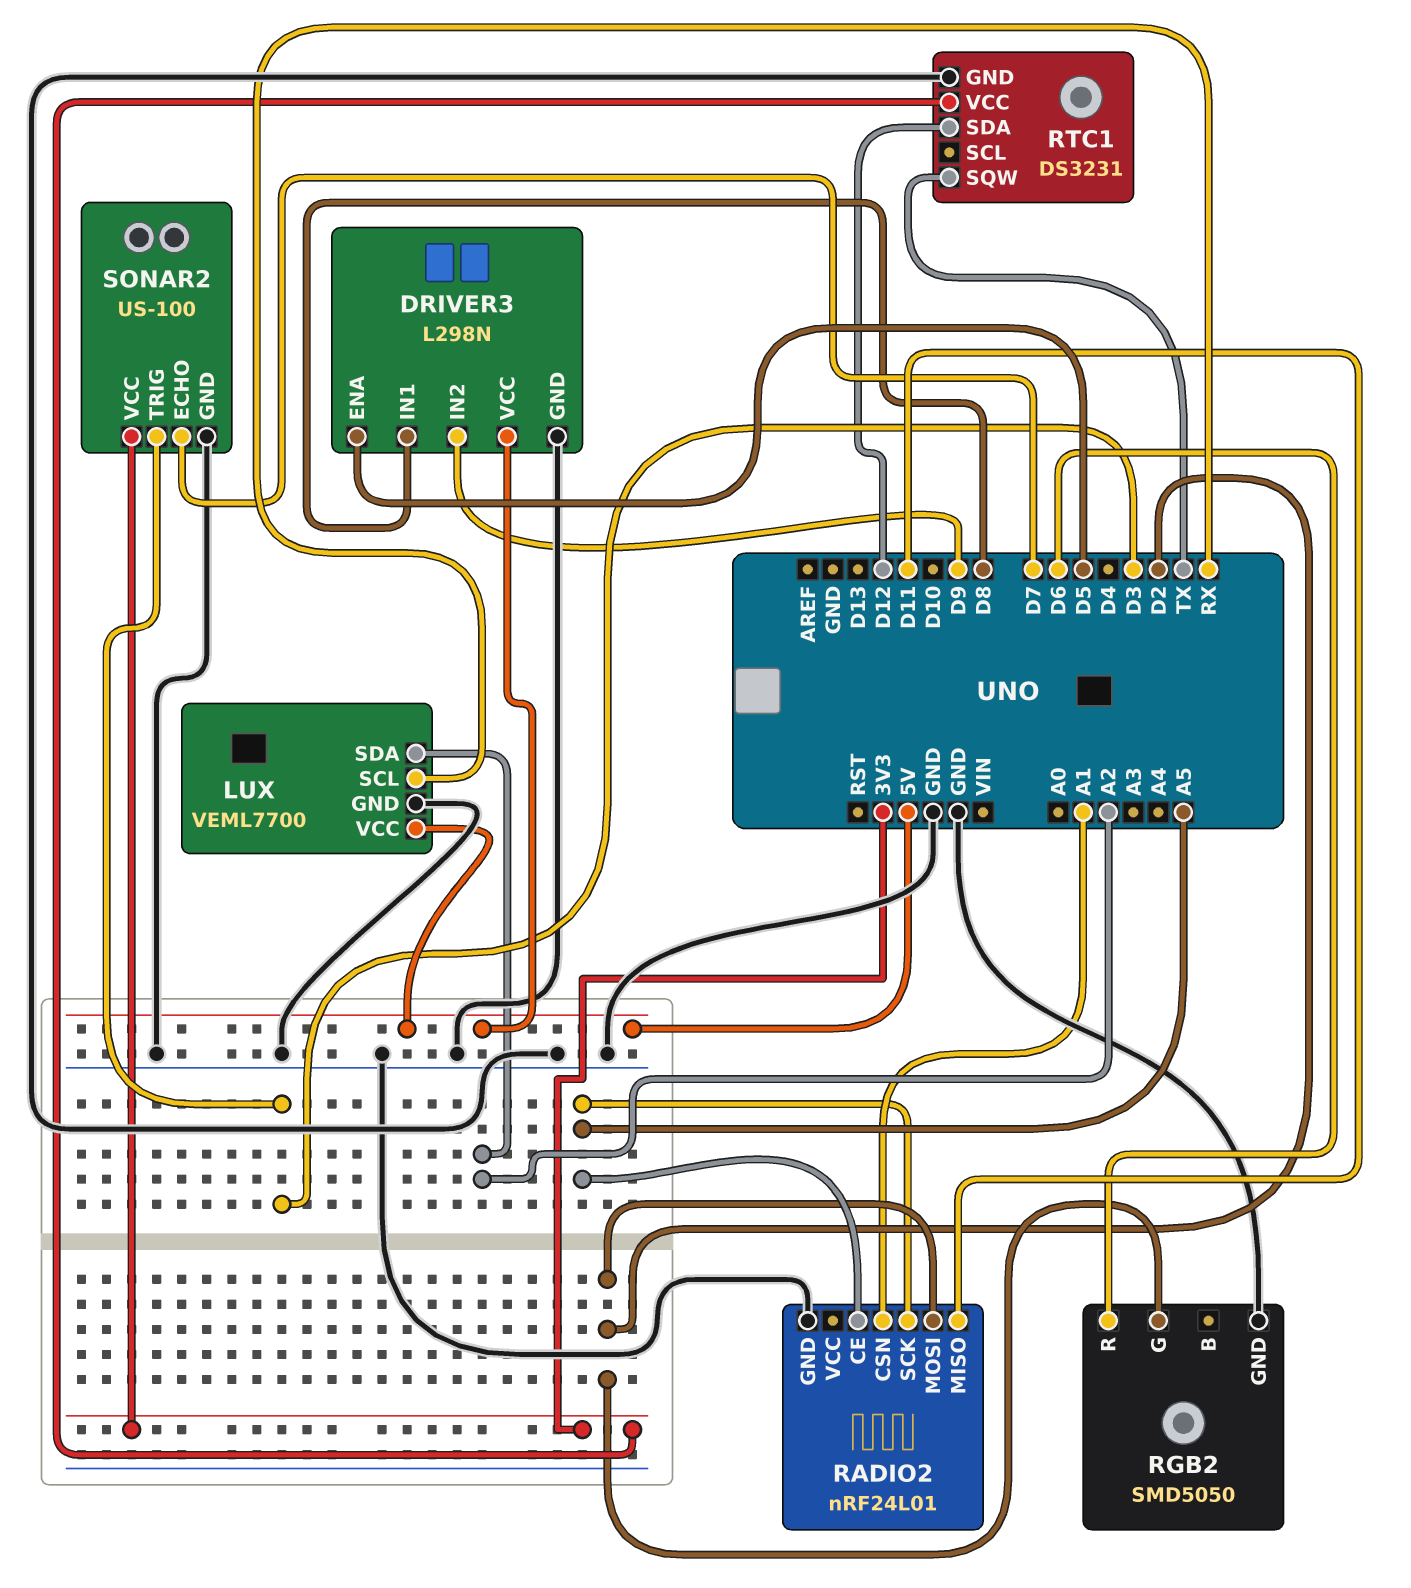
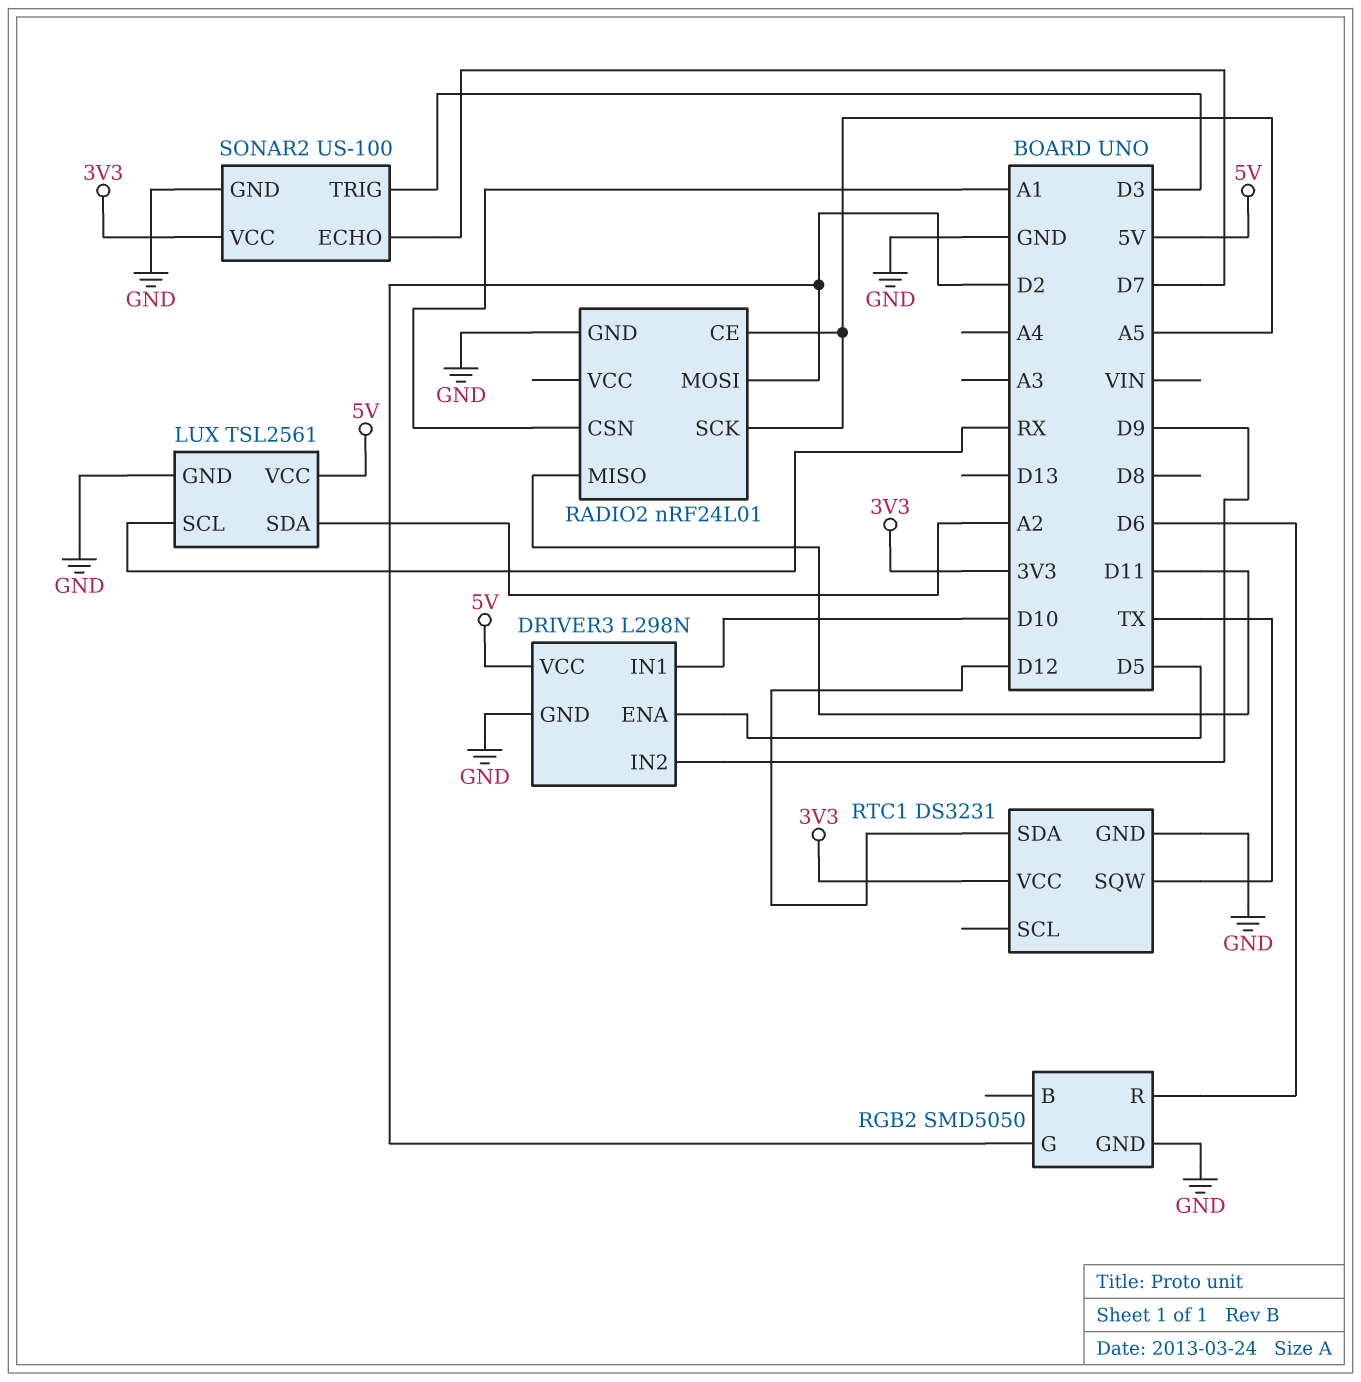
DRIVER3 pin IN1: D8 -> D10
LUX: VEML7700 -> TSL2561

